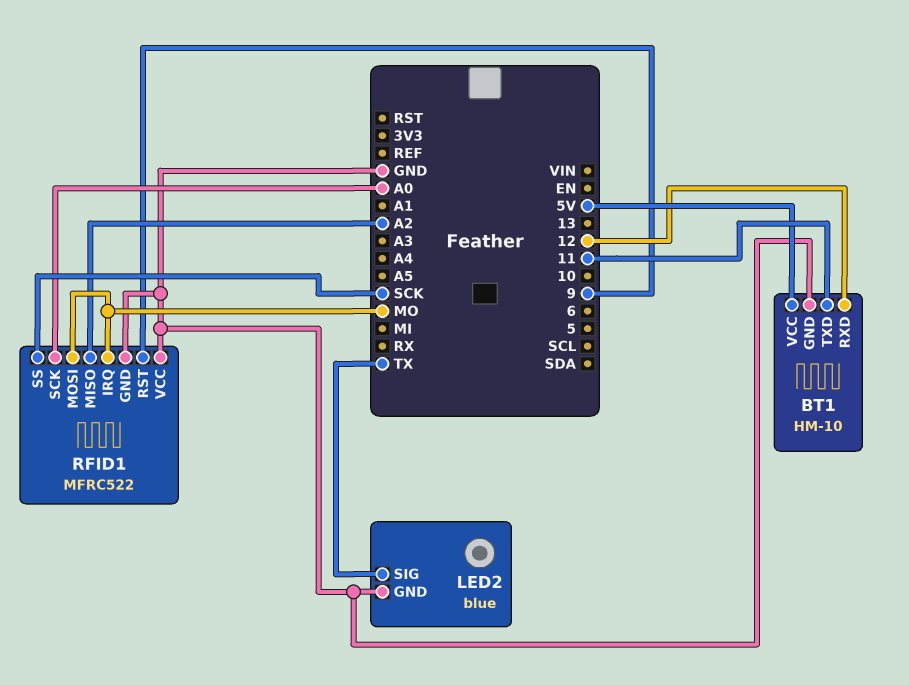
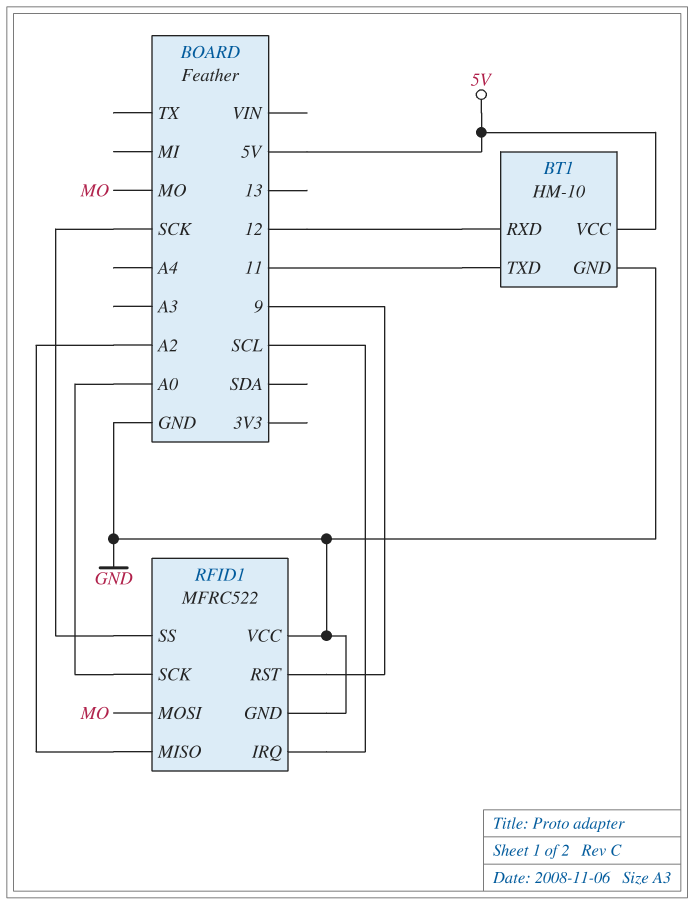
LED2: blue -> none
LED2 pin GND: GND -> none
LED2 pin SIG: TX -> none
RFID1 pin IRQ: MO -> SCL

